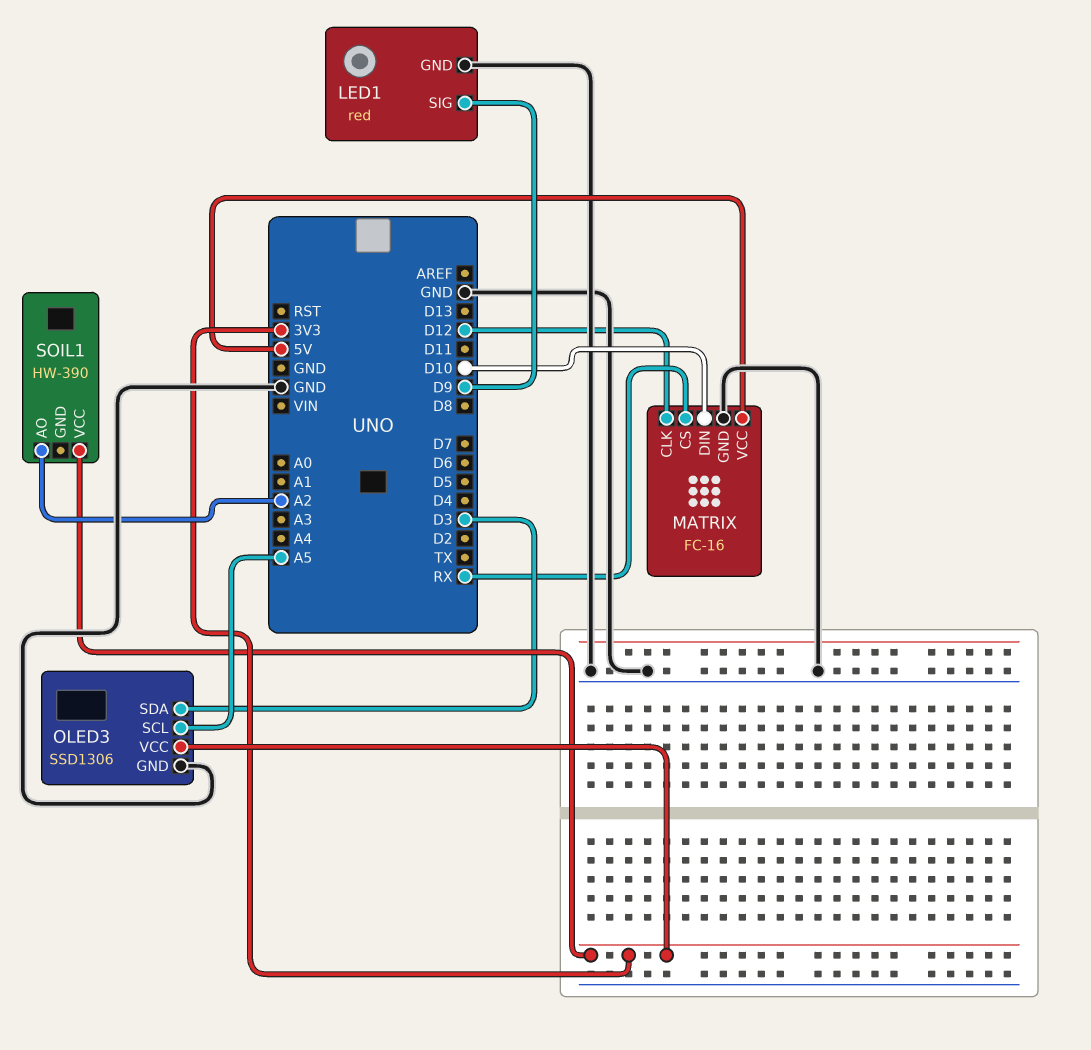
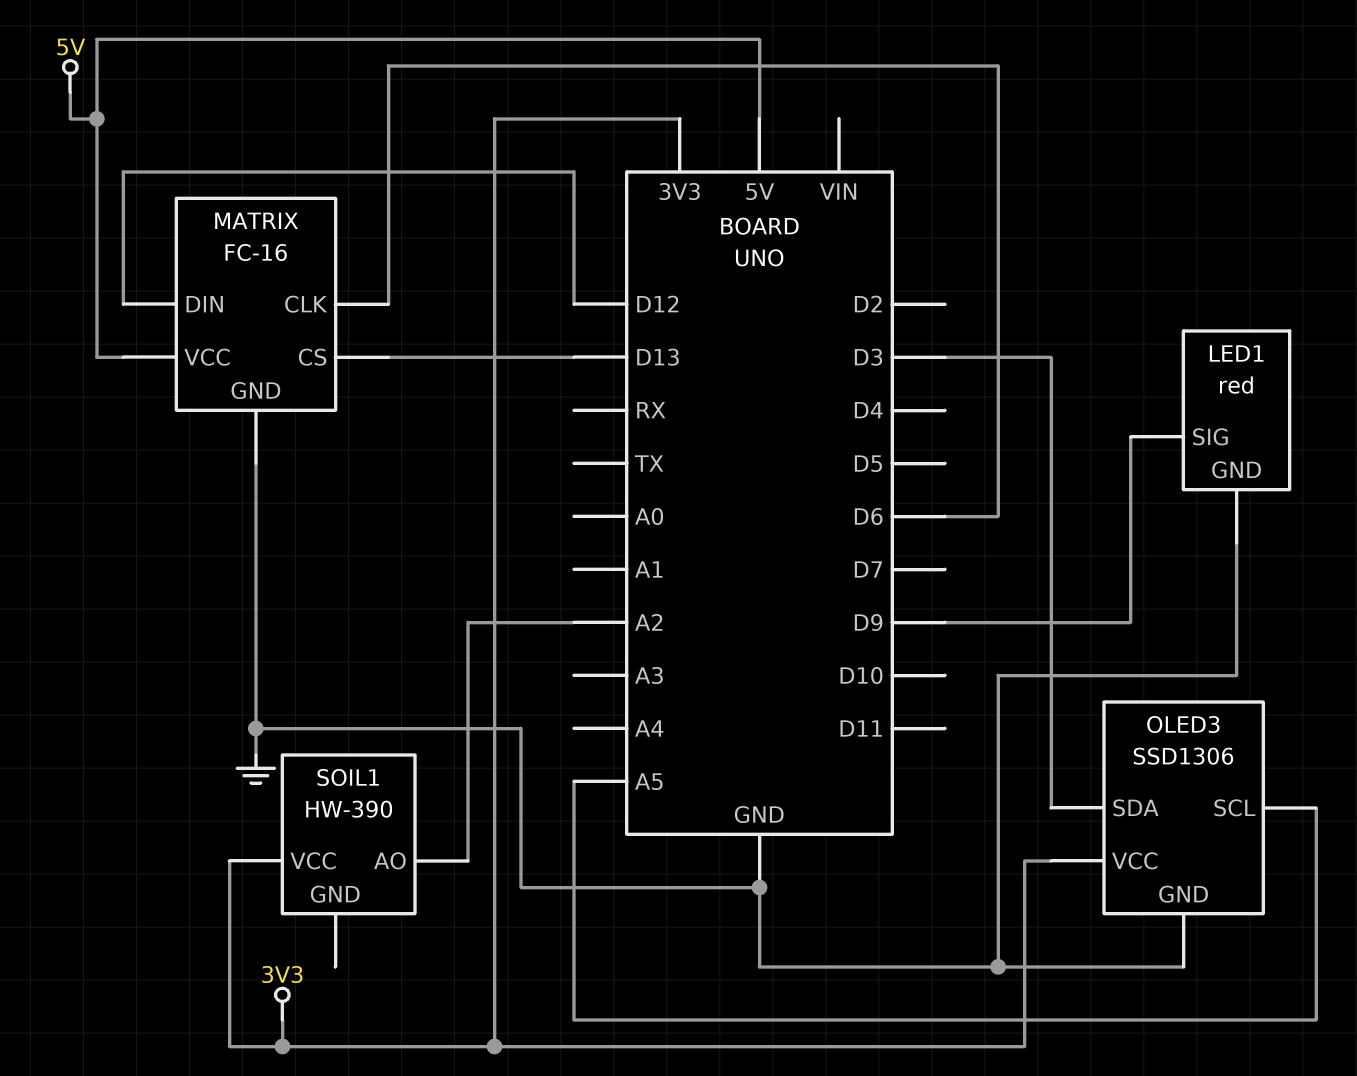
MATRIX pin CLK: D12 -> D6
MATRIX pin CS: RX -> D13
MATRIX pin DIN: D10 -> D12

